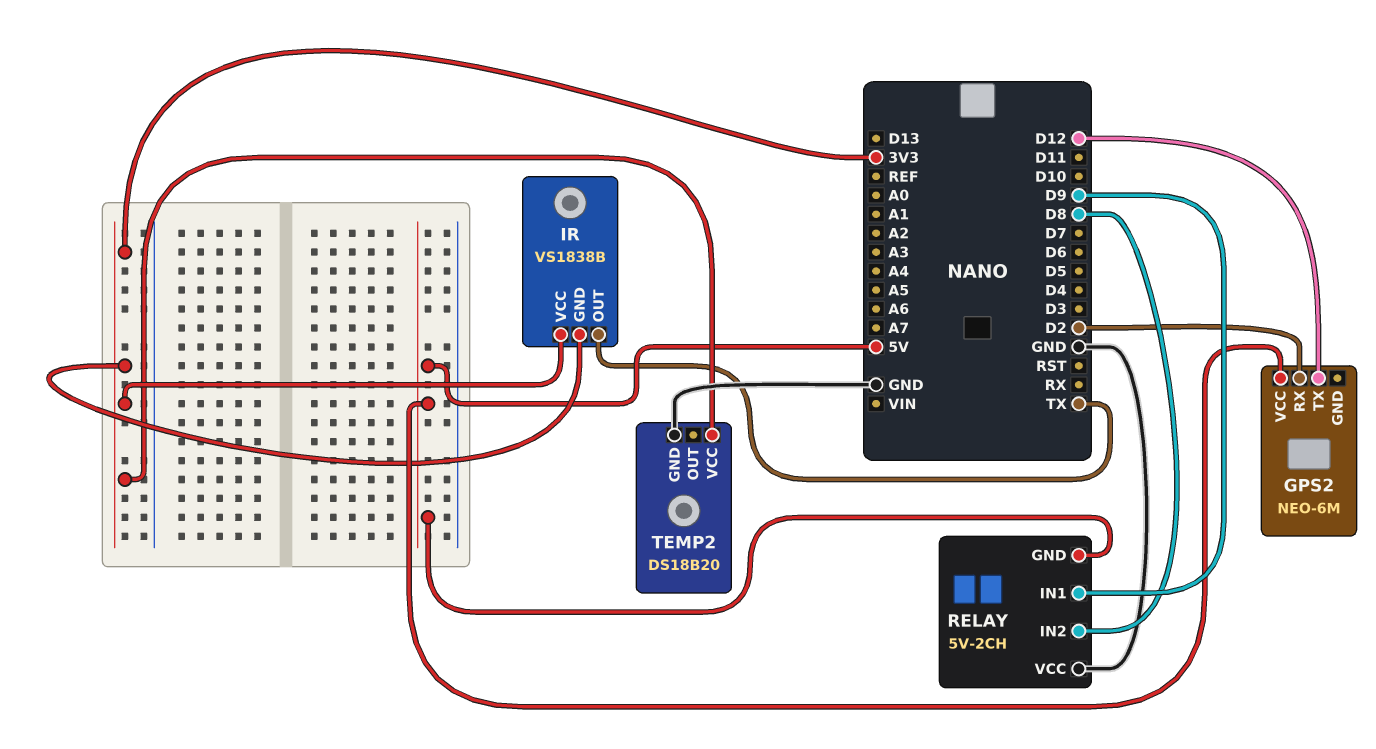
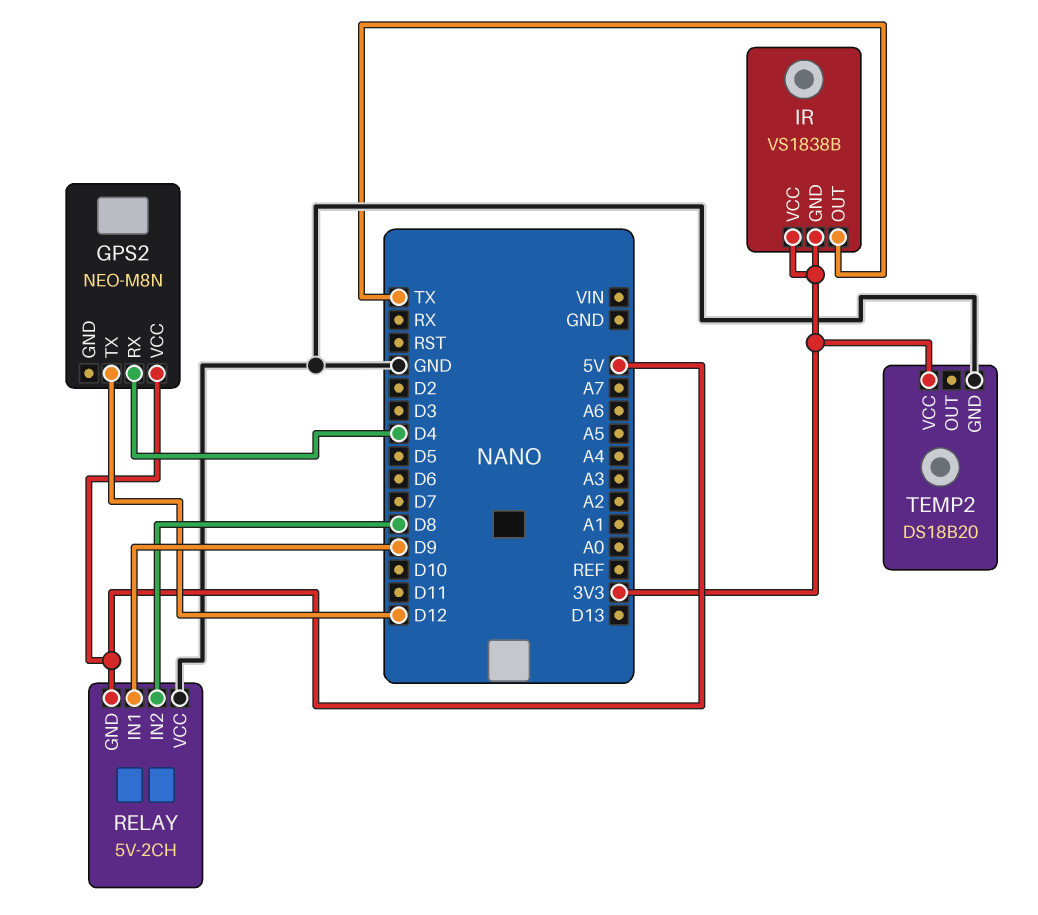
GPS2: NEO-6M -> NEO-M8N
GPS2 pin RX: D2 -> D4

